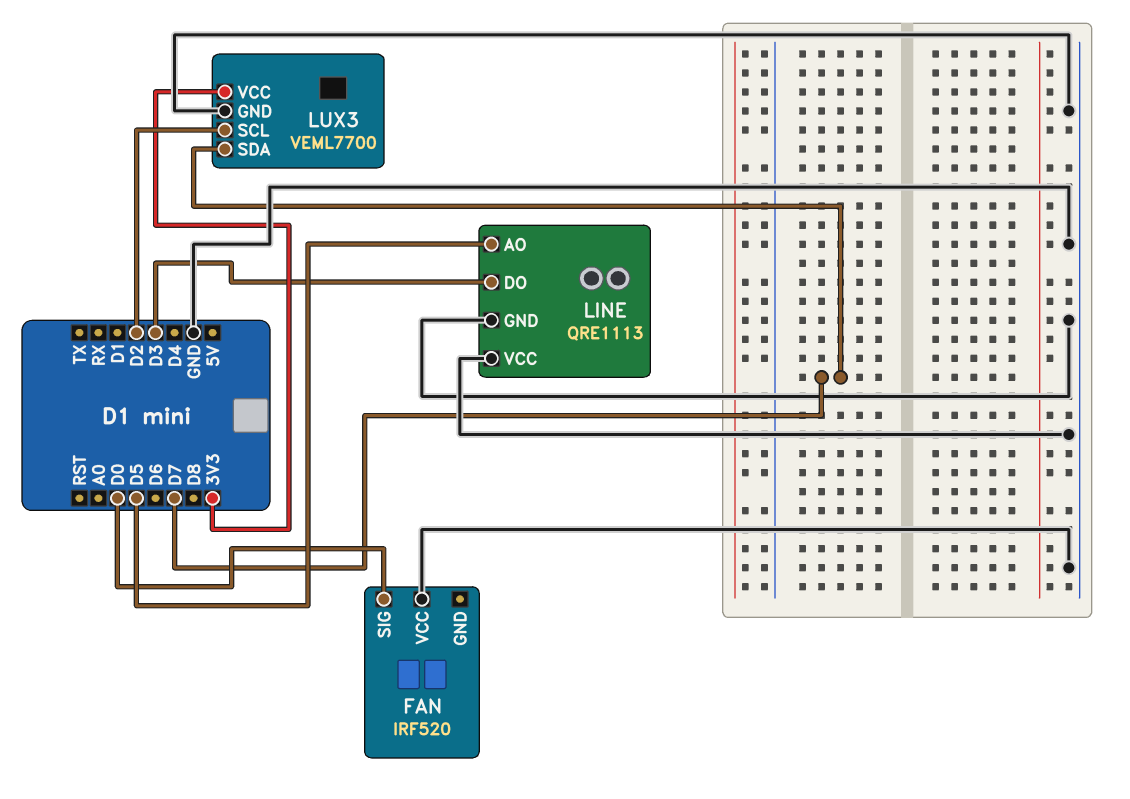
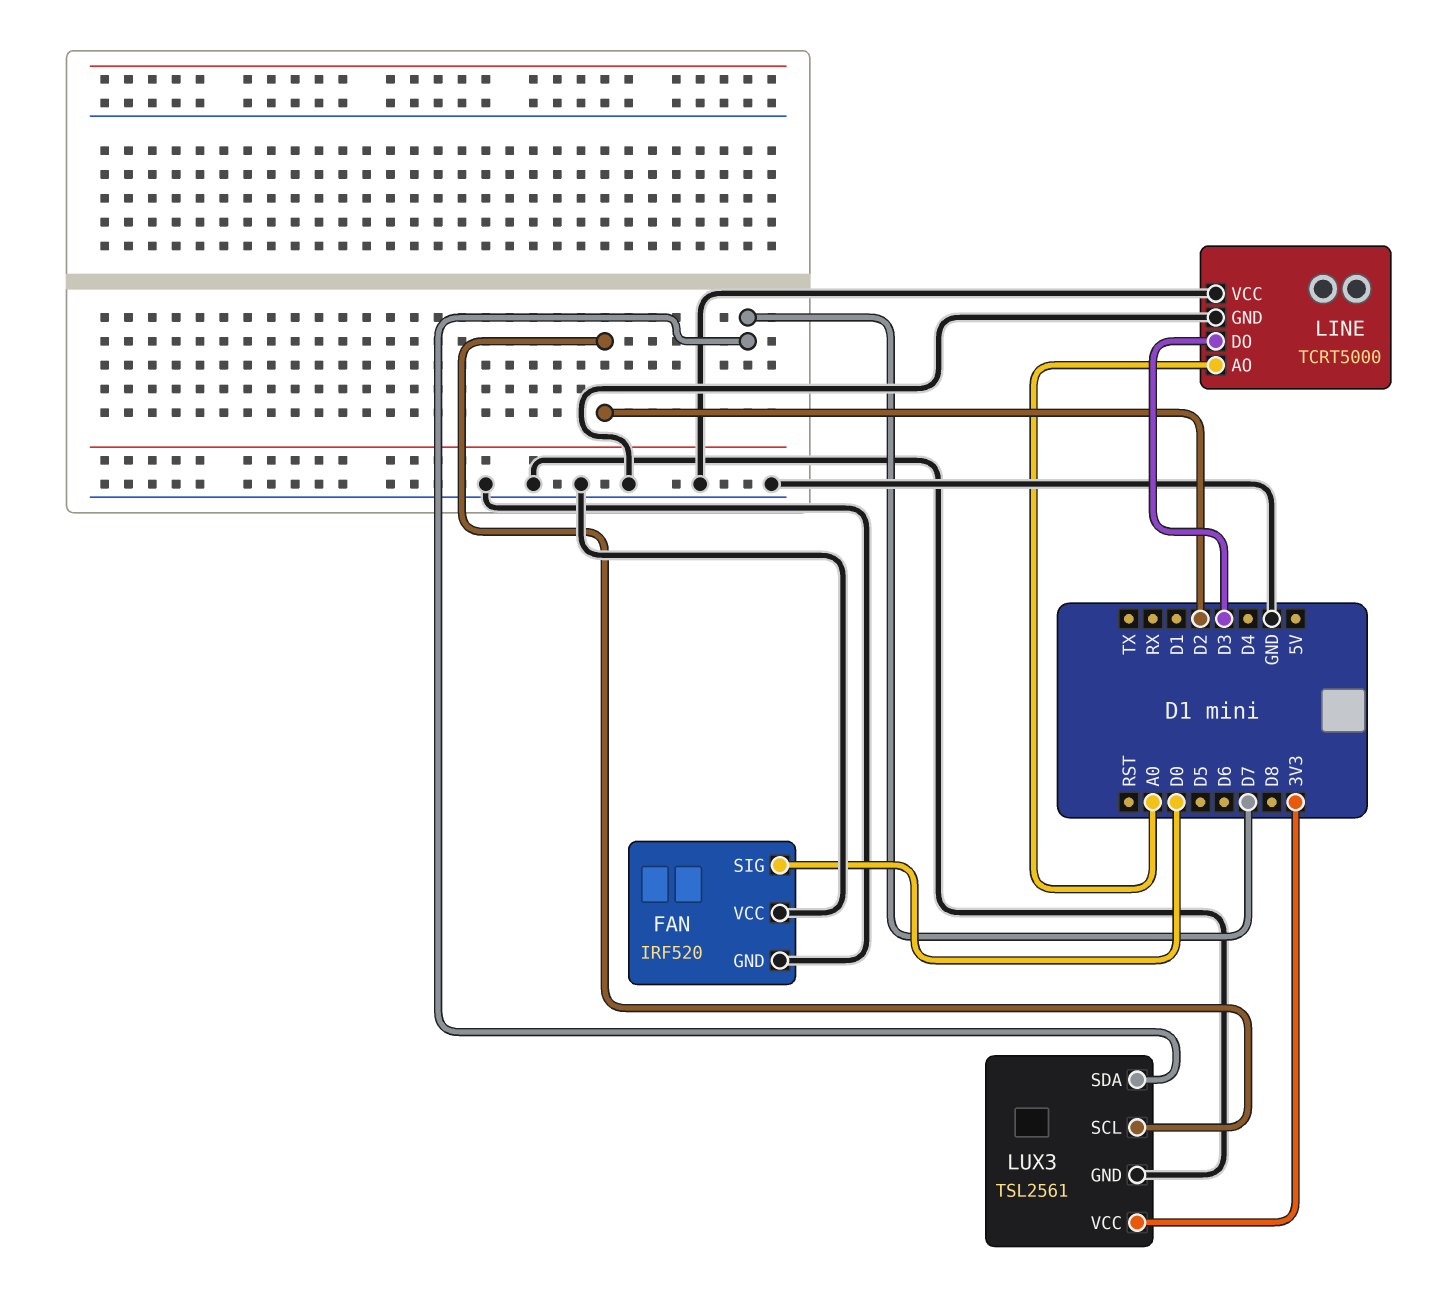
FAN pin GND: none -> GND
LINE: QRE1113 -> TCRT5000
LINE pin AO: D5 -> A0
LUX3: VEML7700 -> TSL2561

